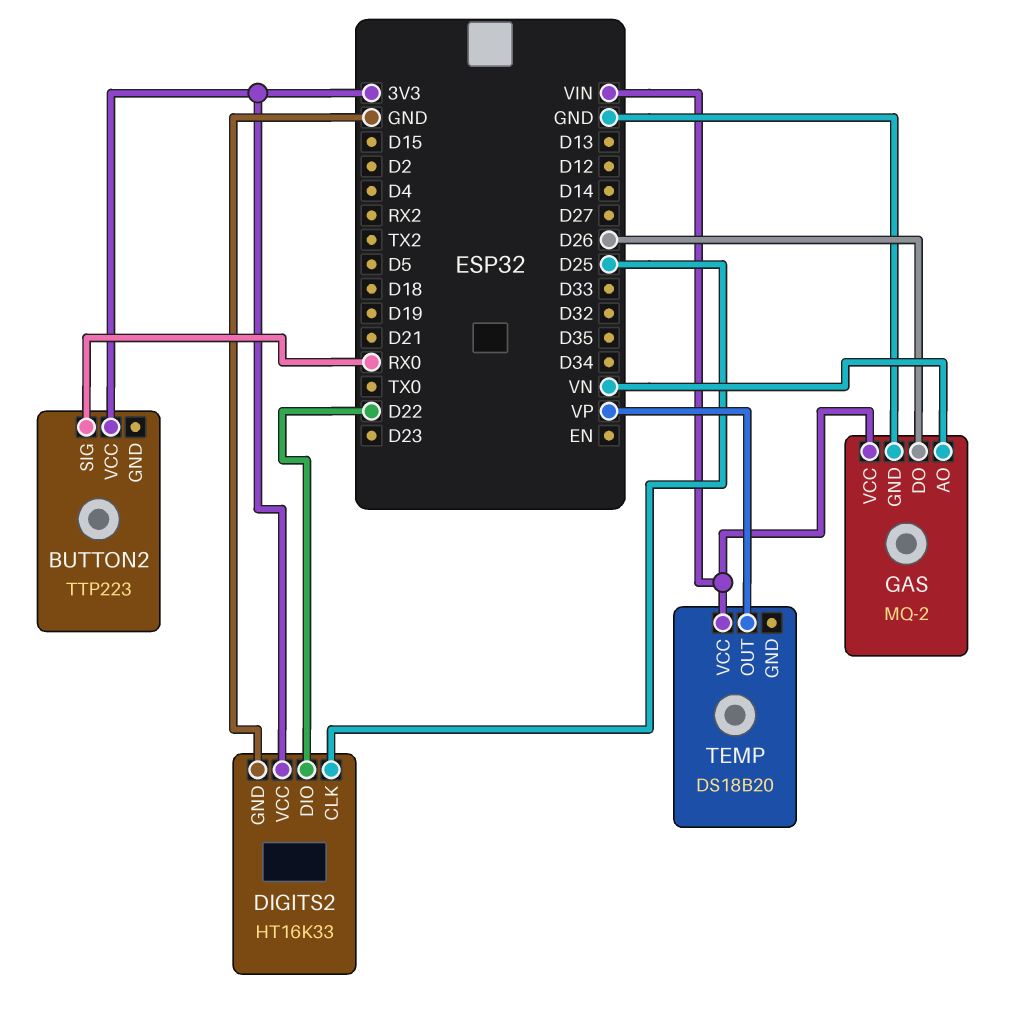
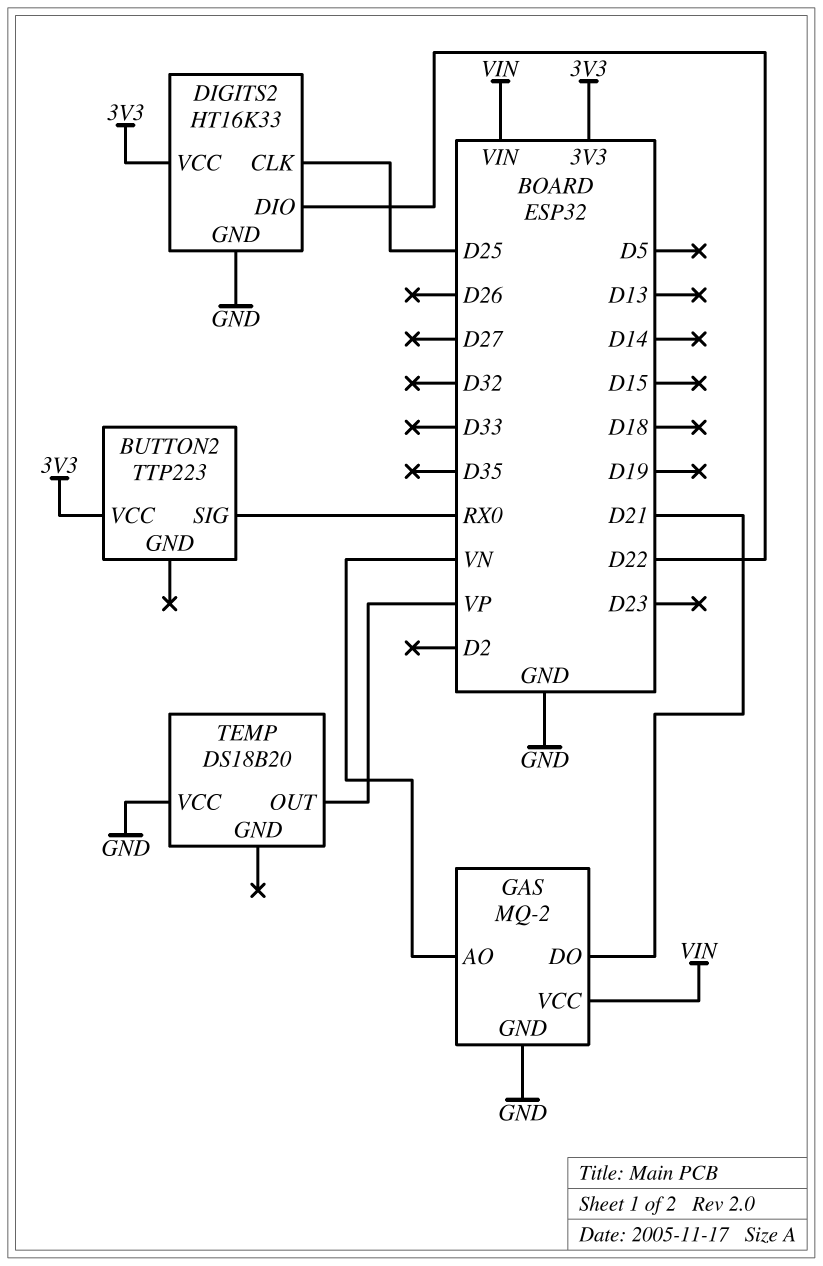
GAS pin DO: D26 -> D21
TEMP pin VCC: VIN -> GND

